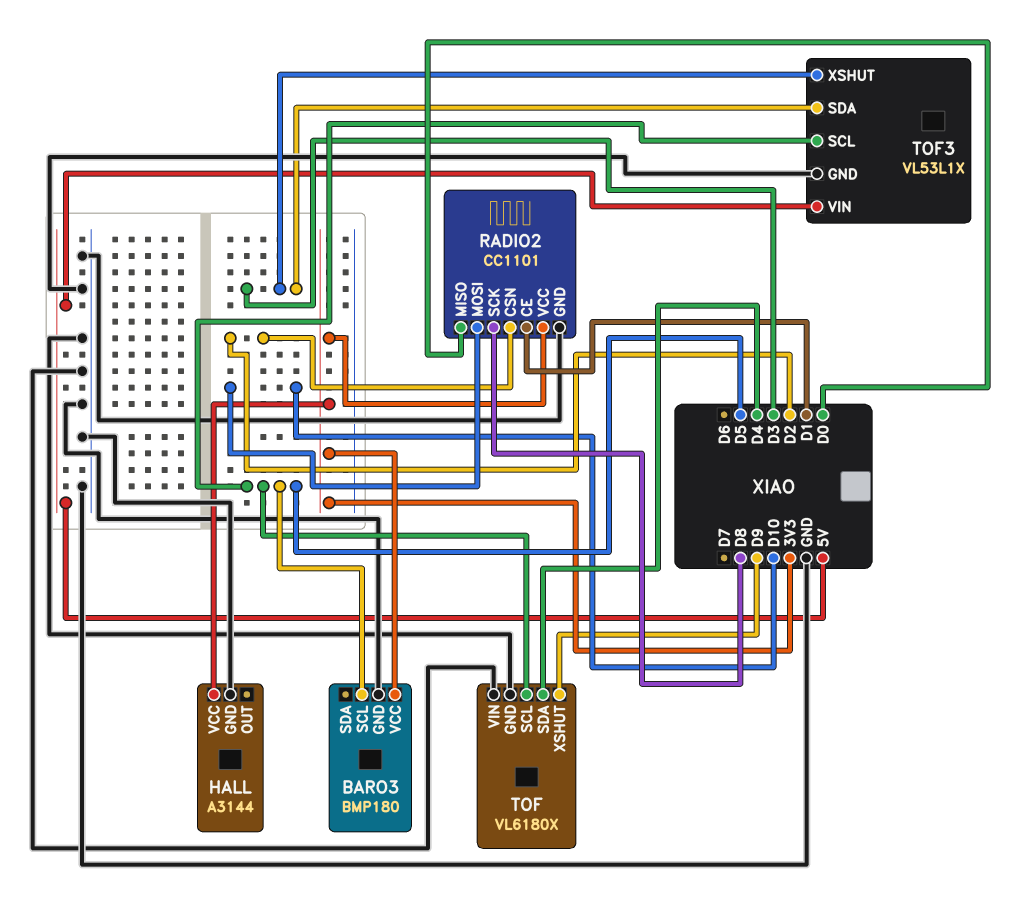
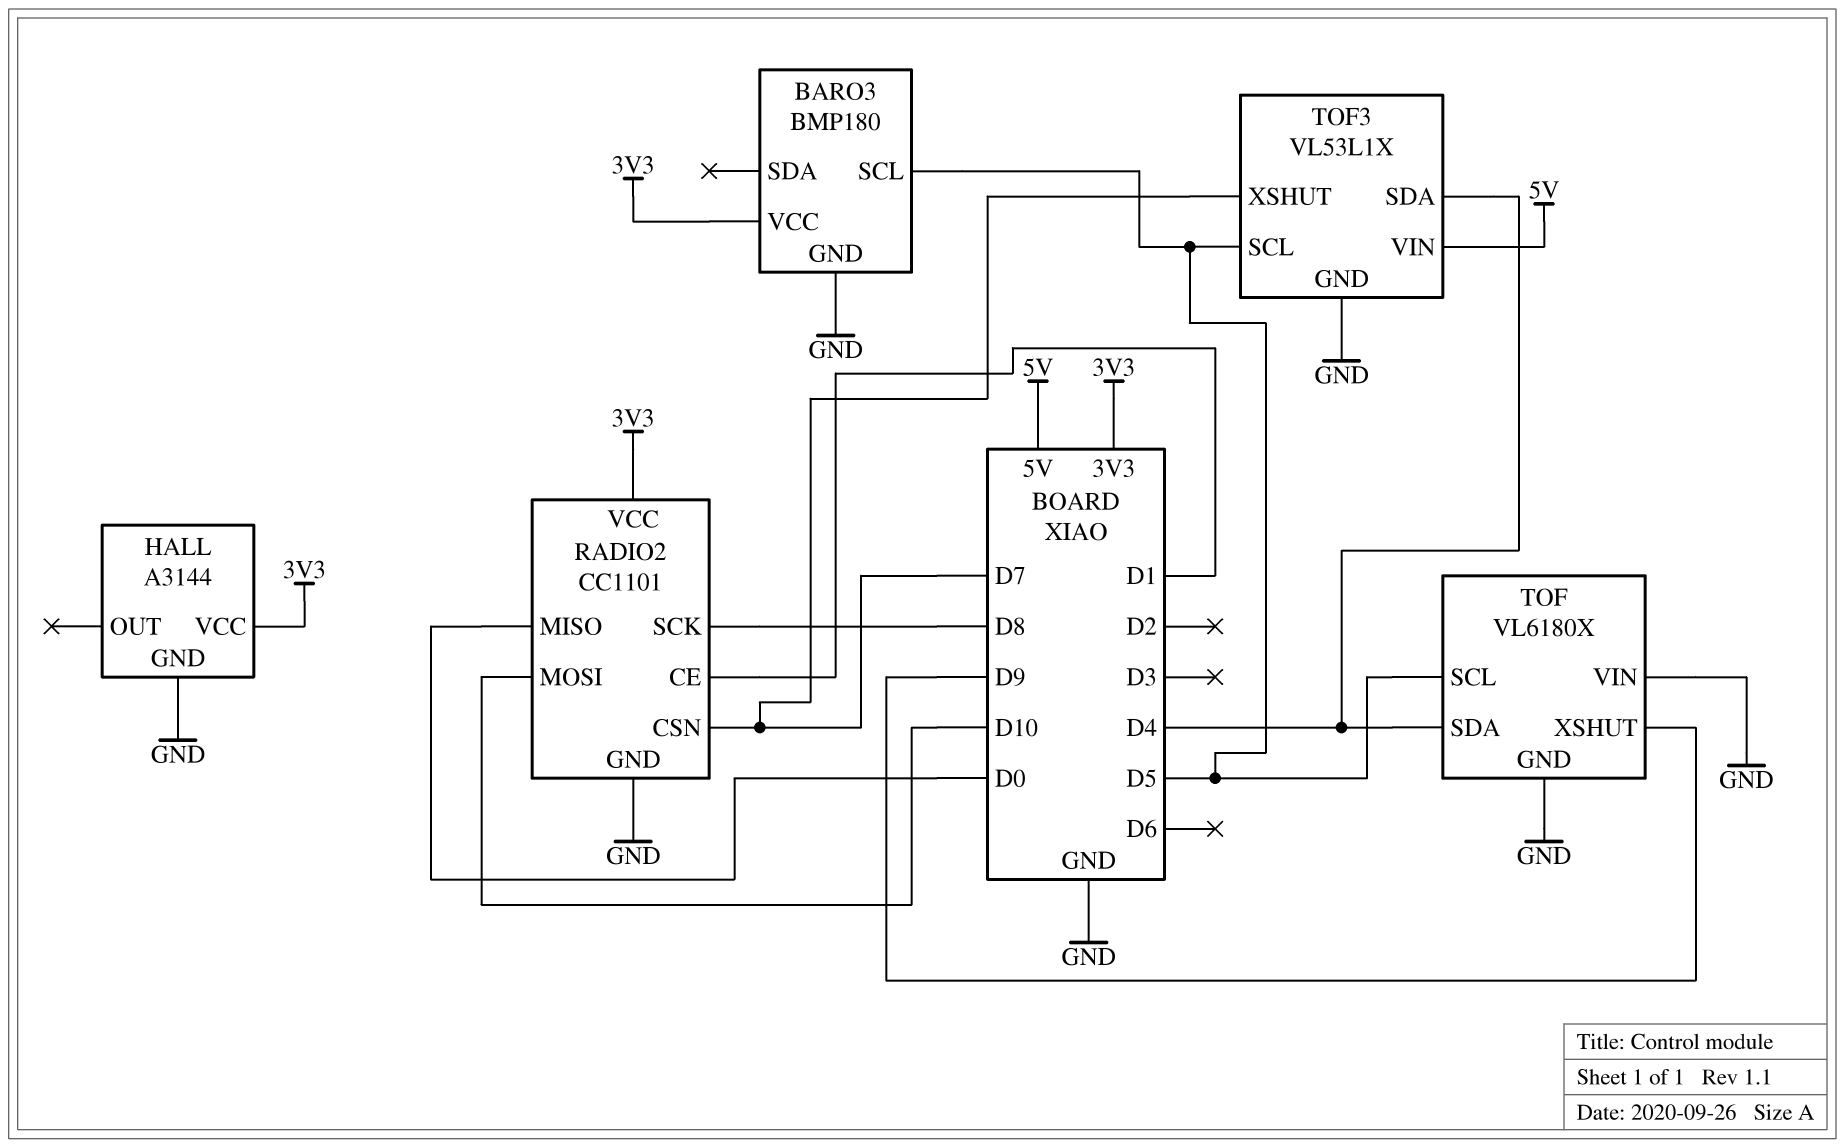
RADIO2 pin CSN: D2 -> D7
TOF3 pin SDA: D3 -> D4
TOF3 pin XSHUT: D3 -> D7

